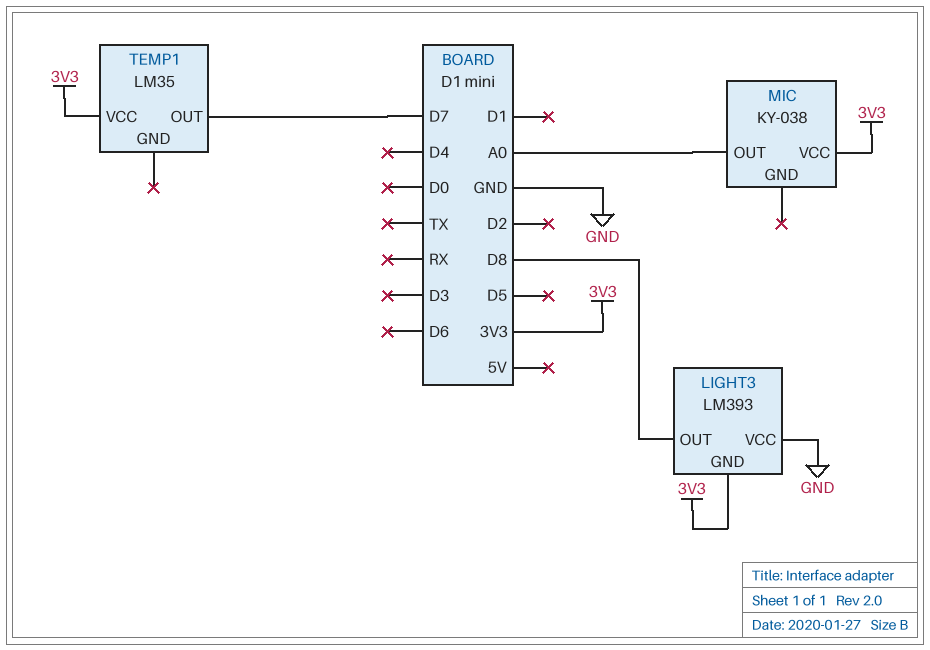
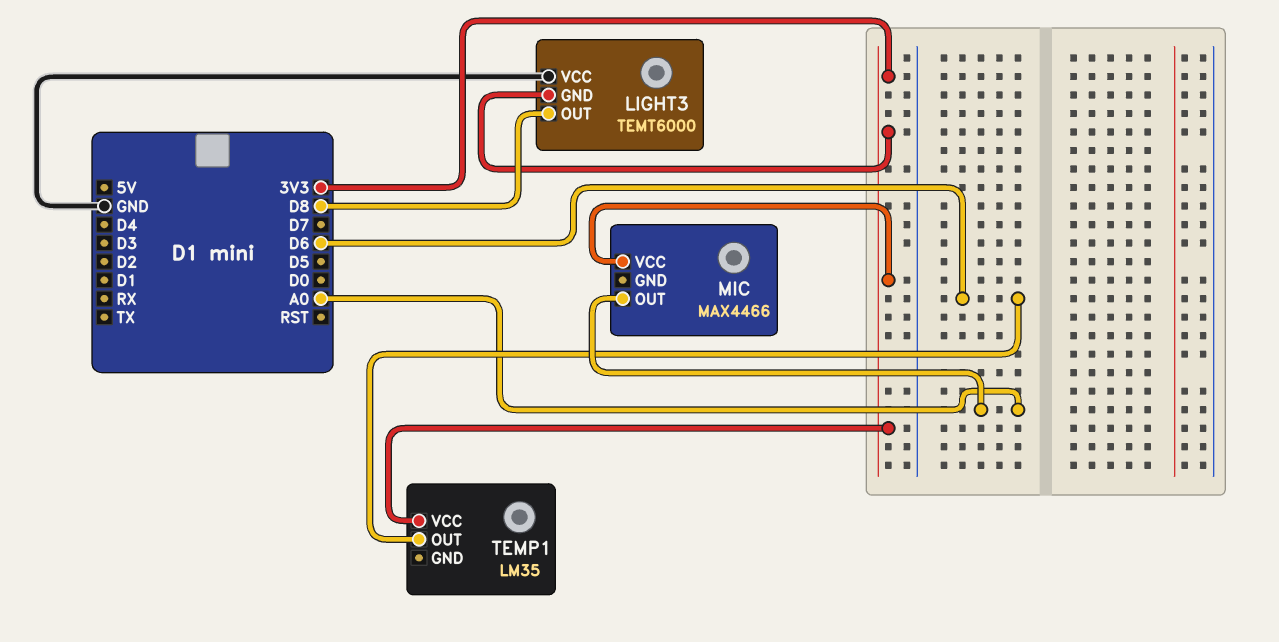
LIGHT3: LM393 -> TEMT6000
MIC: KY-038 -> MAX4466
TEMP1 pin OUT: D7 -> D6

